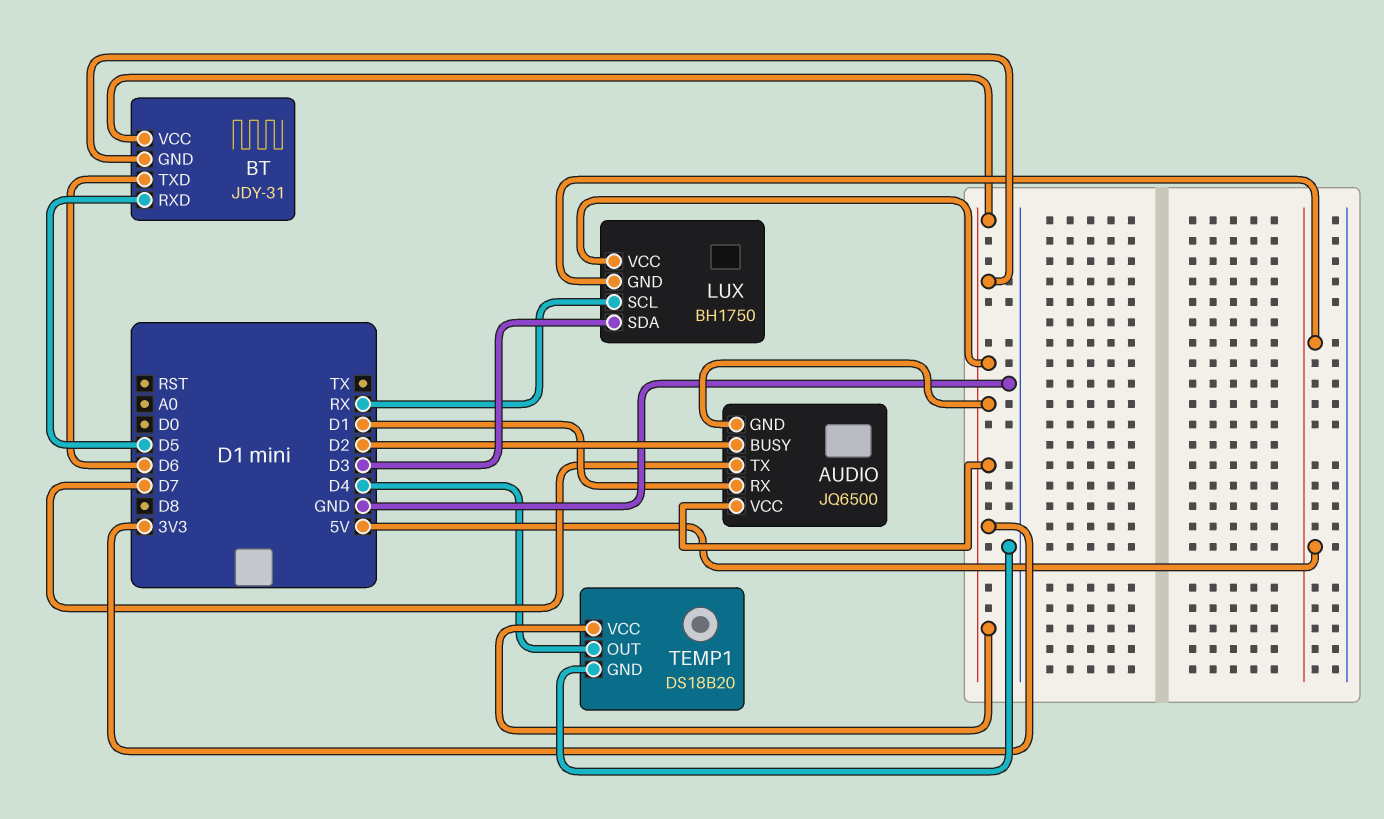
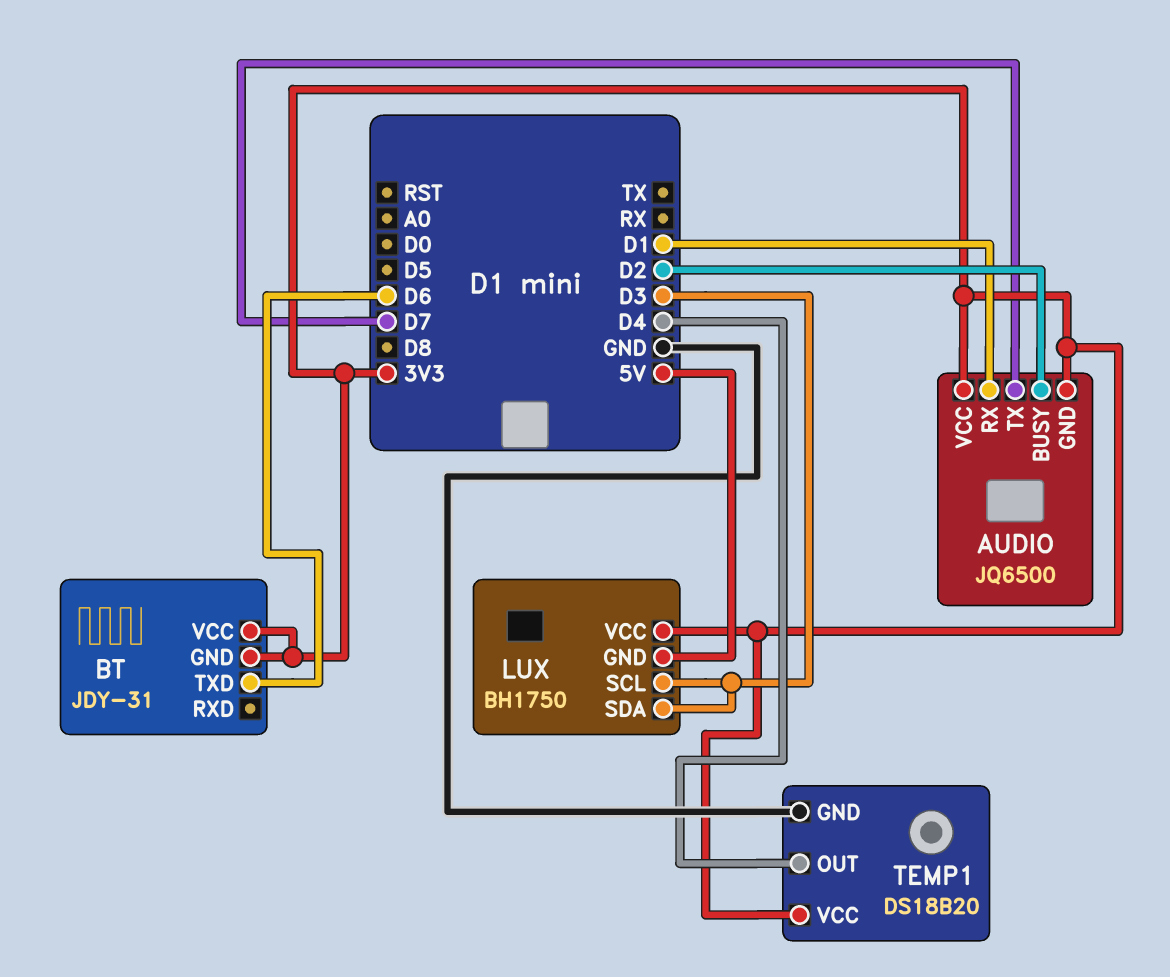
BT pin RXD: D5 -> none
LUX pin SCL: RX -> D3

